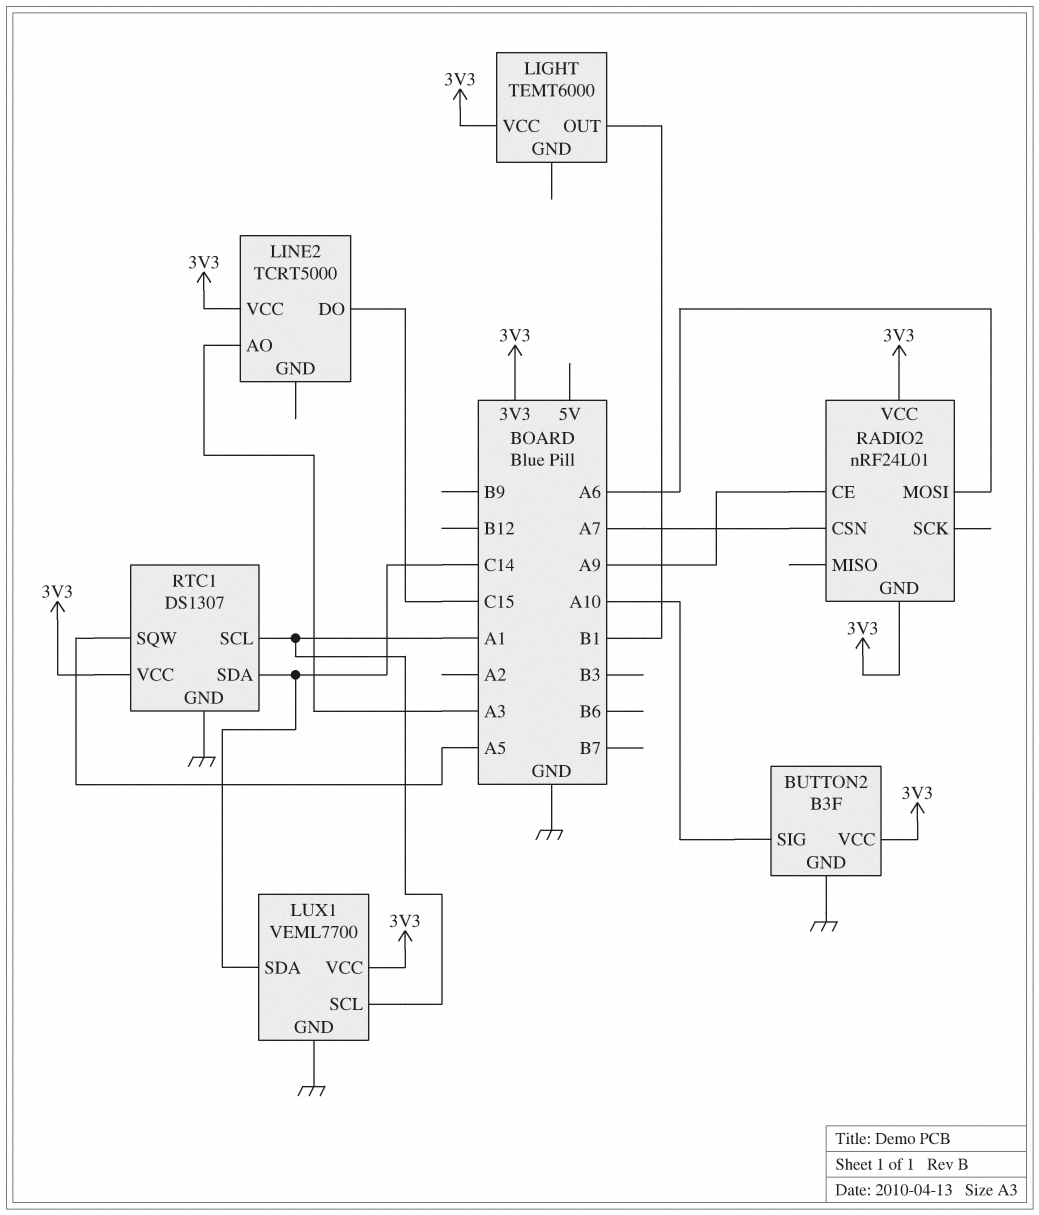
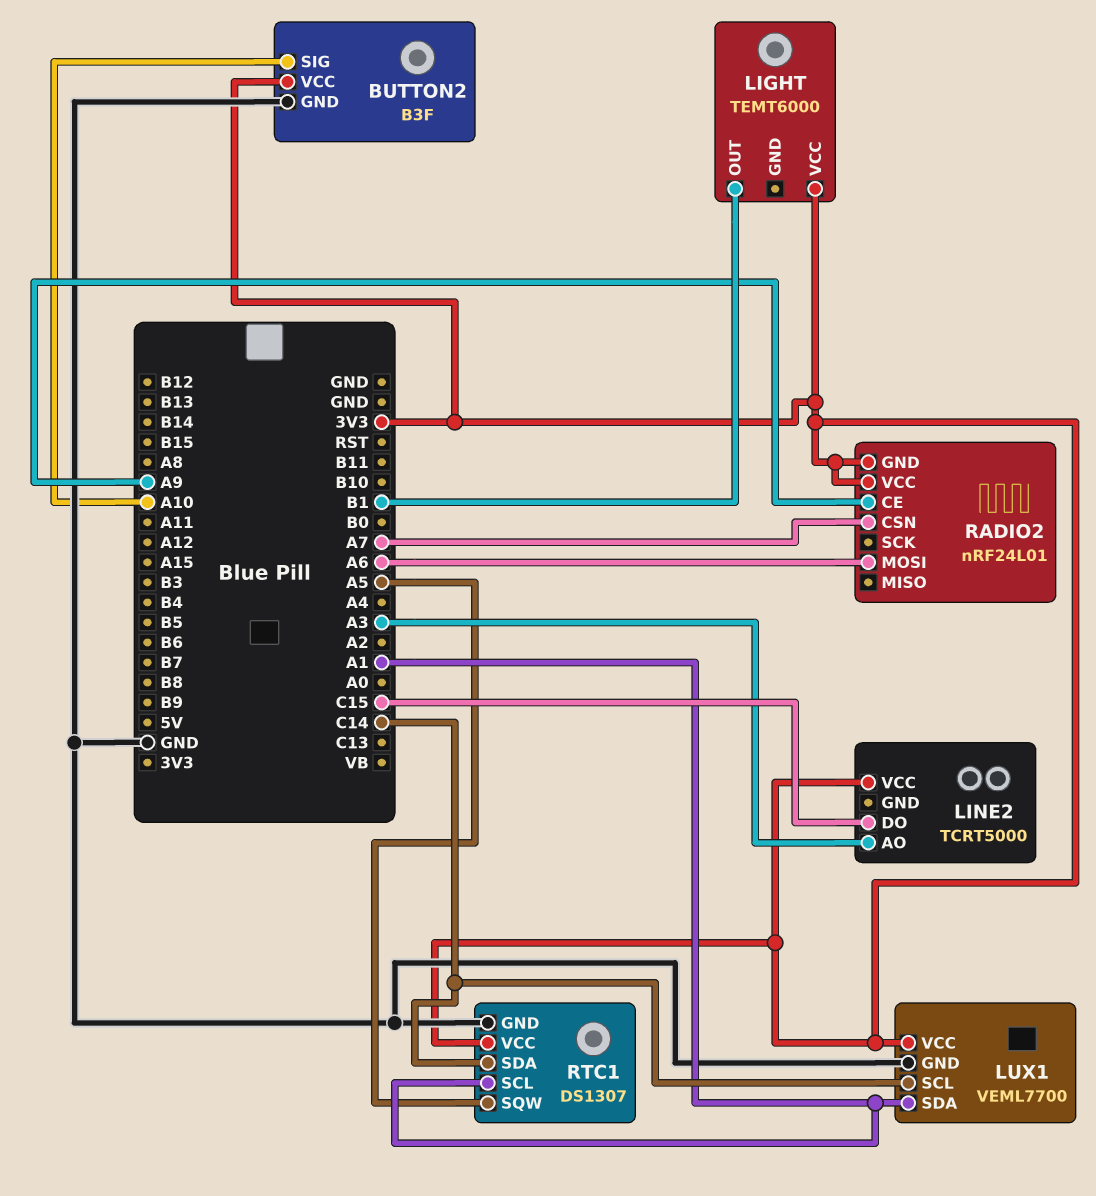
LUX1 pin SCL: A1 -> C14
LUX1 pin SDA: C14 -> A1

